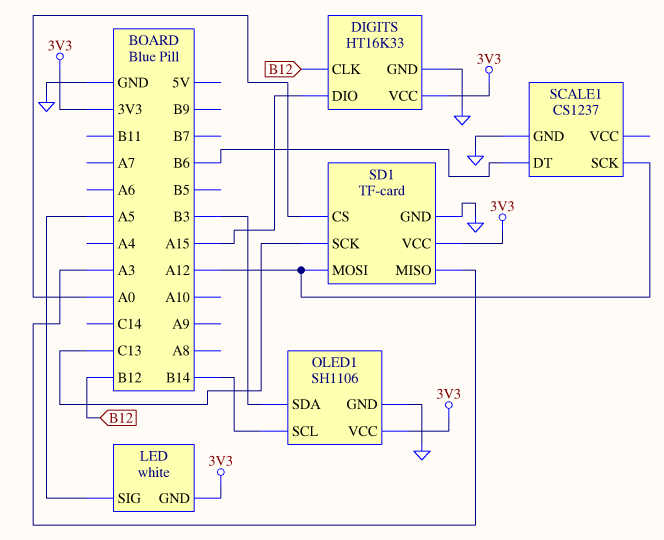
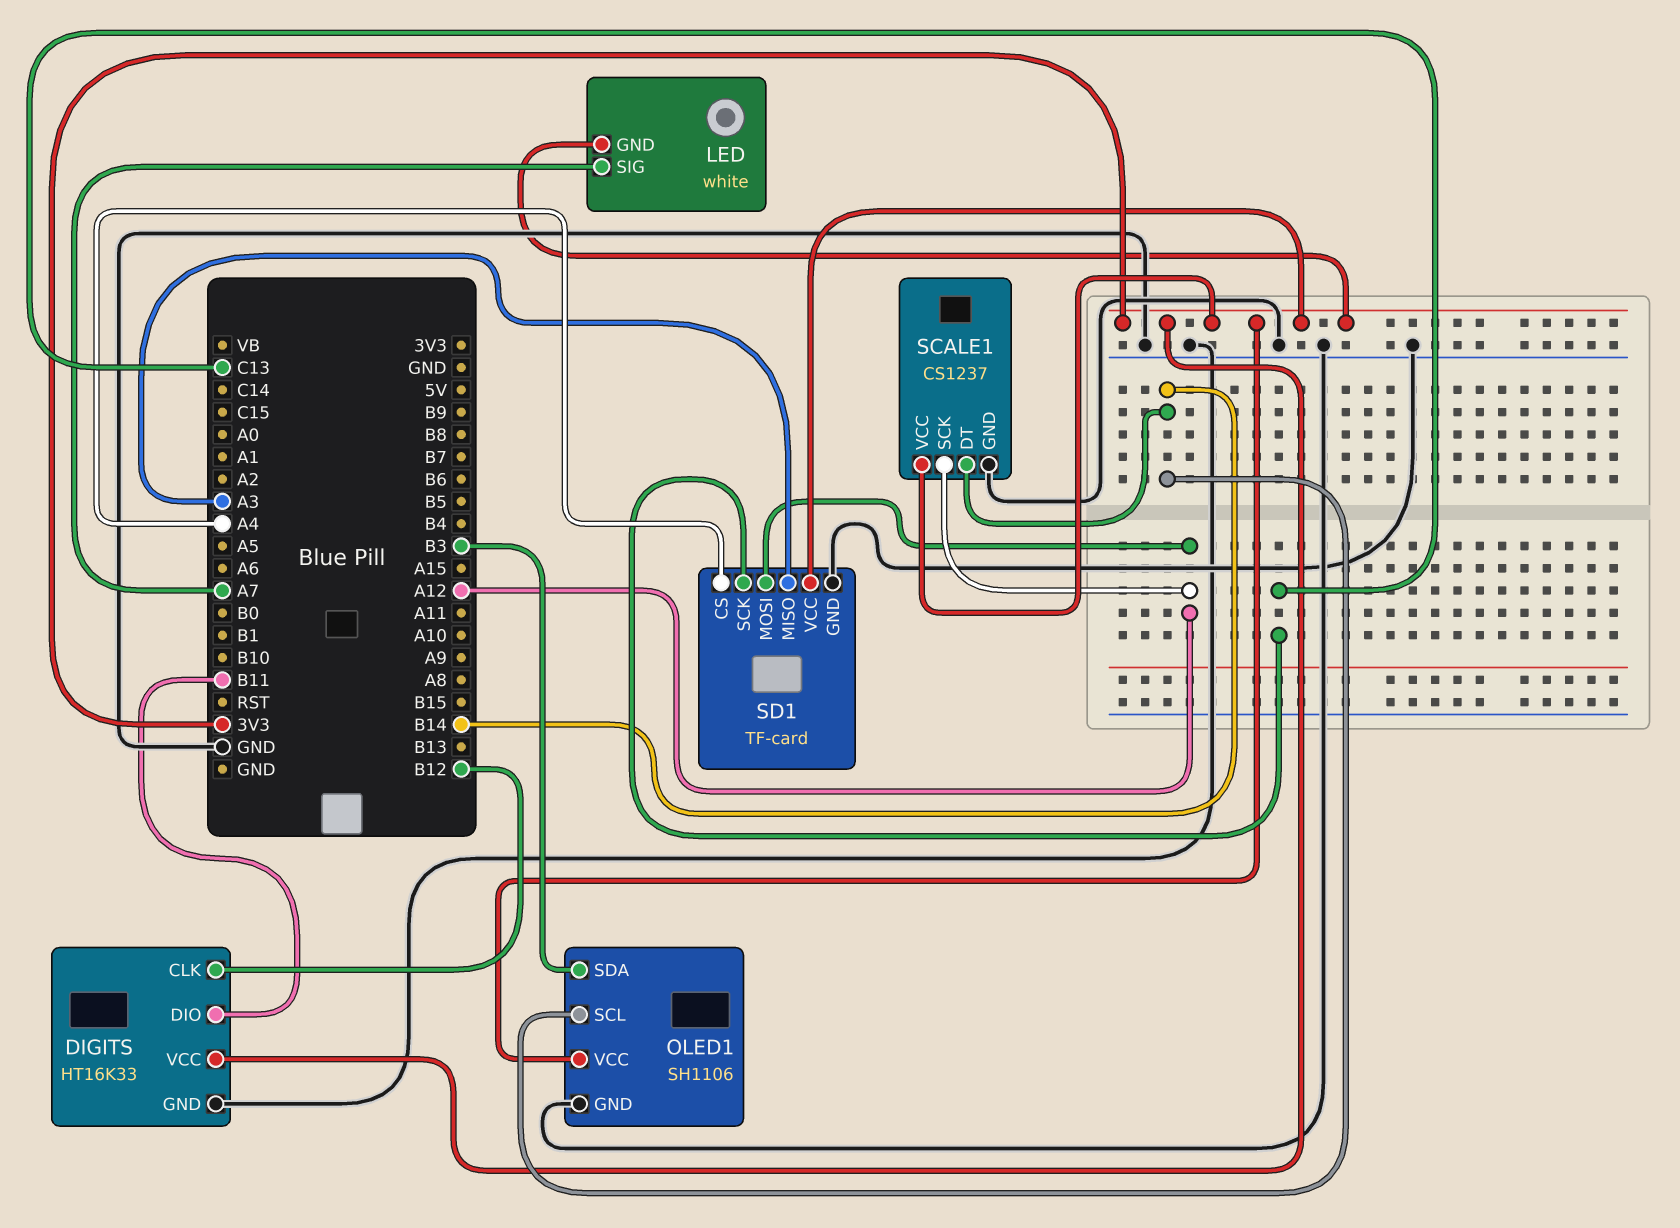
DIGITS pin DIO: A15 -> B11
LED pin SIG: A5 -> A7
SCALE1 pin DT: B6 -> B14
SCALE1 pin VCC: none -> 3V3
SD1 pin CS: A0 -> A4

